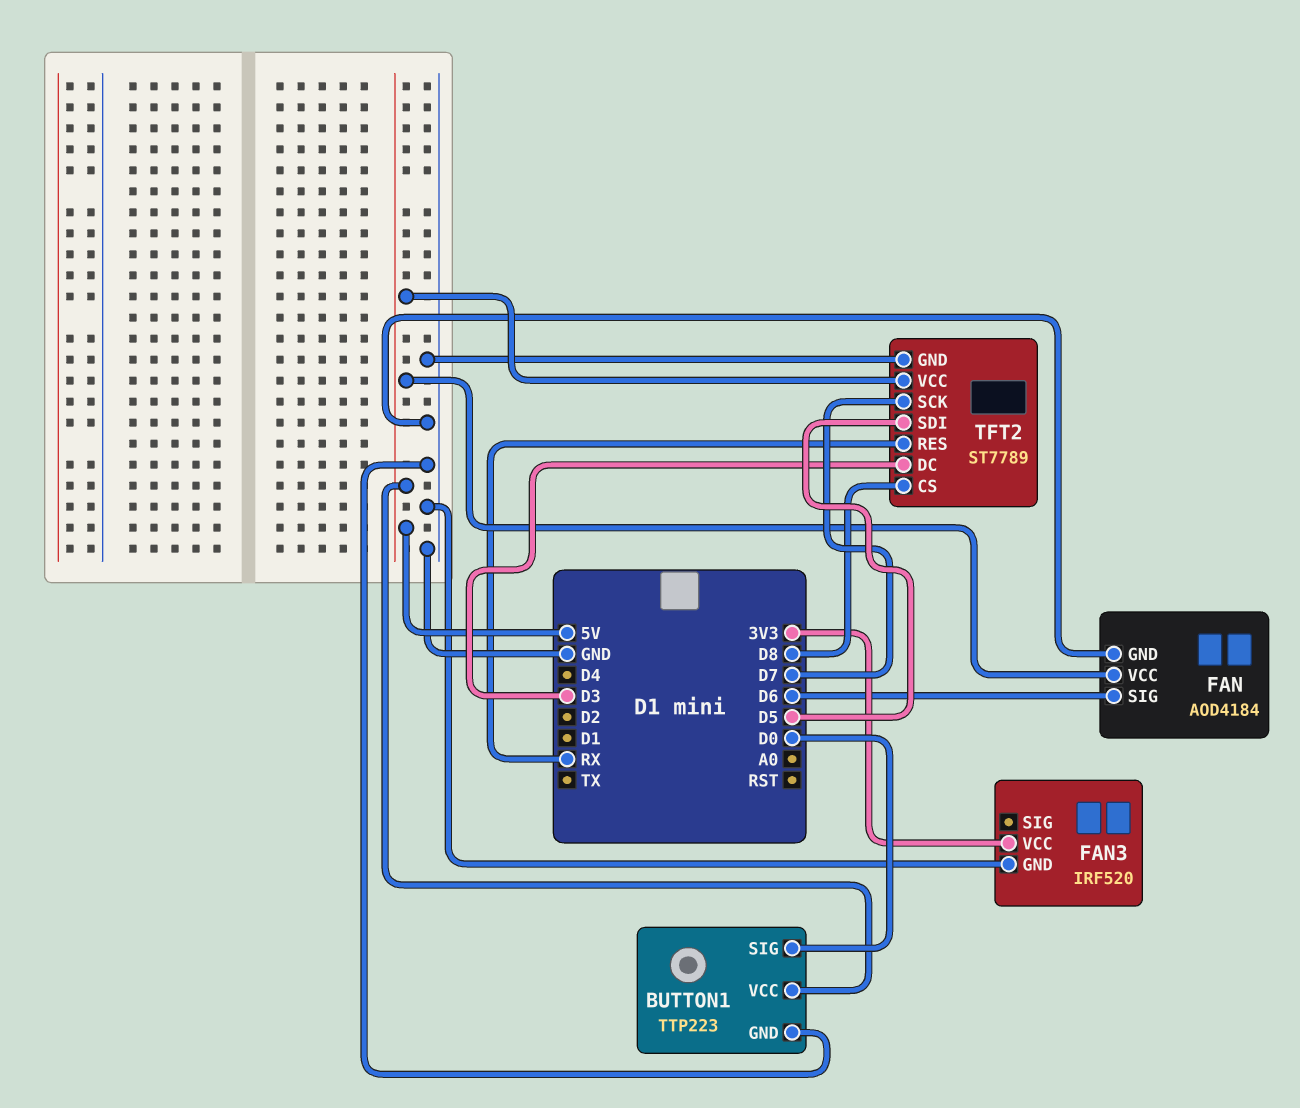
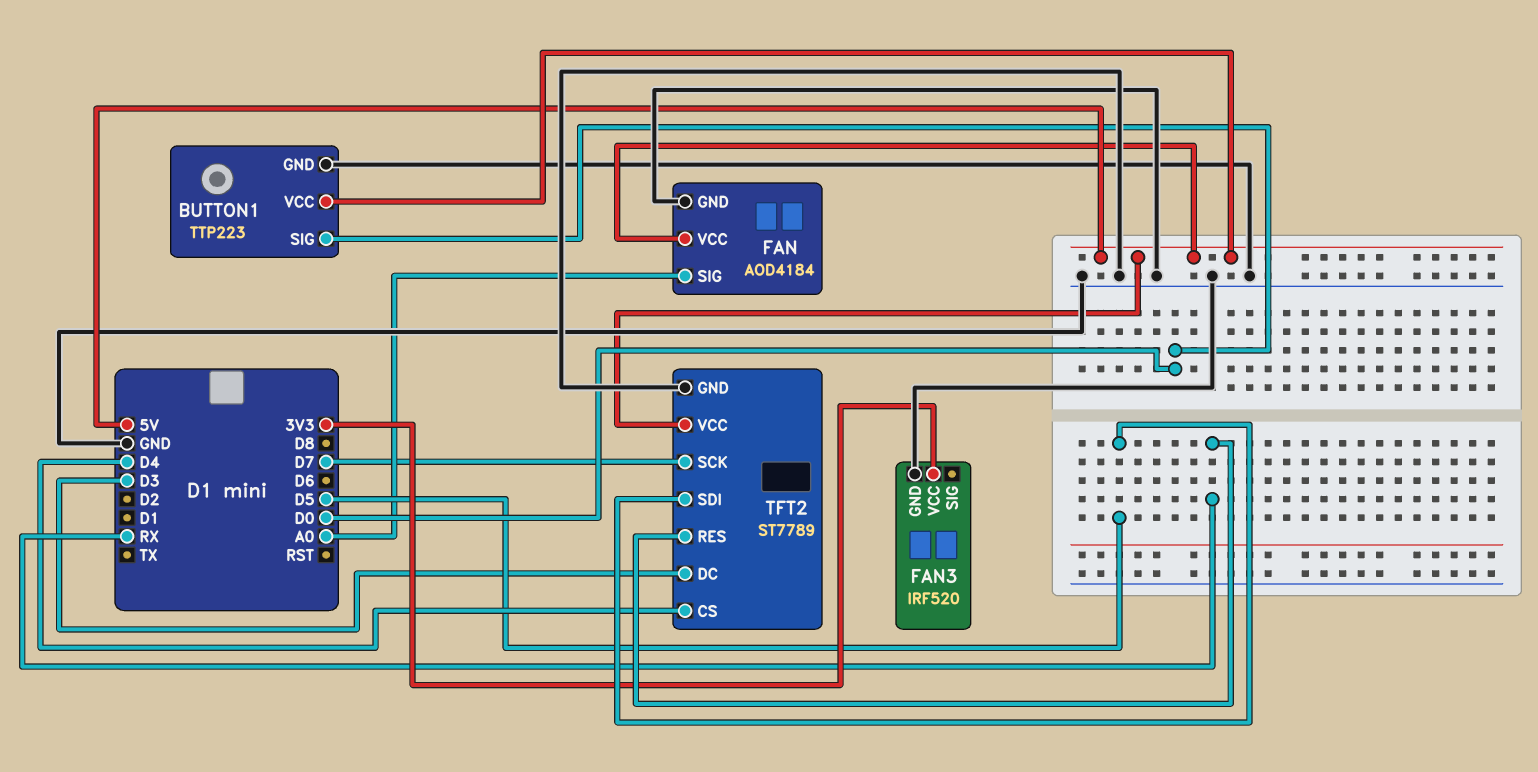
FAN pin SIG: D6 -> A0
TFT2 pin CS: D8 -> D4

